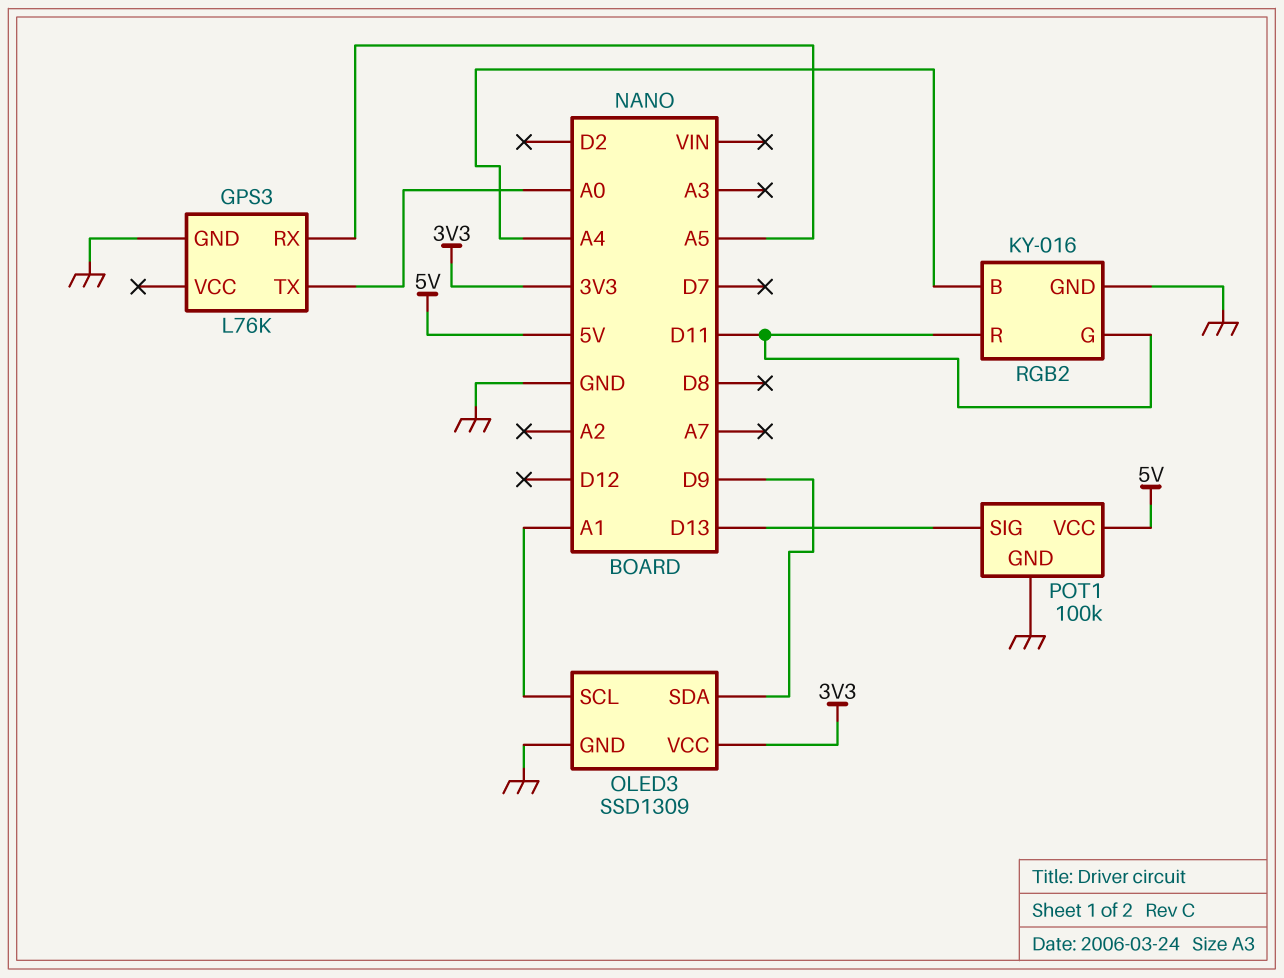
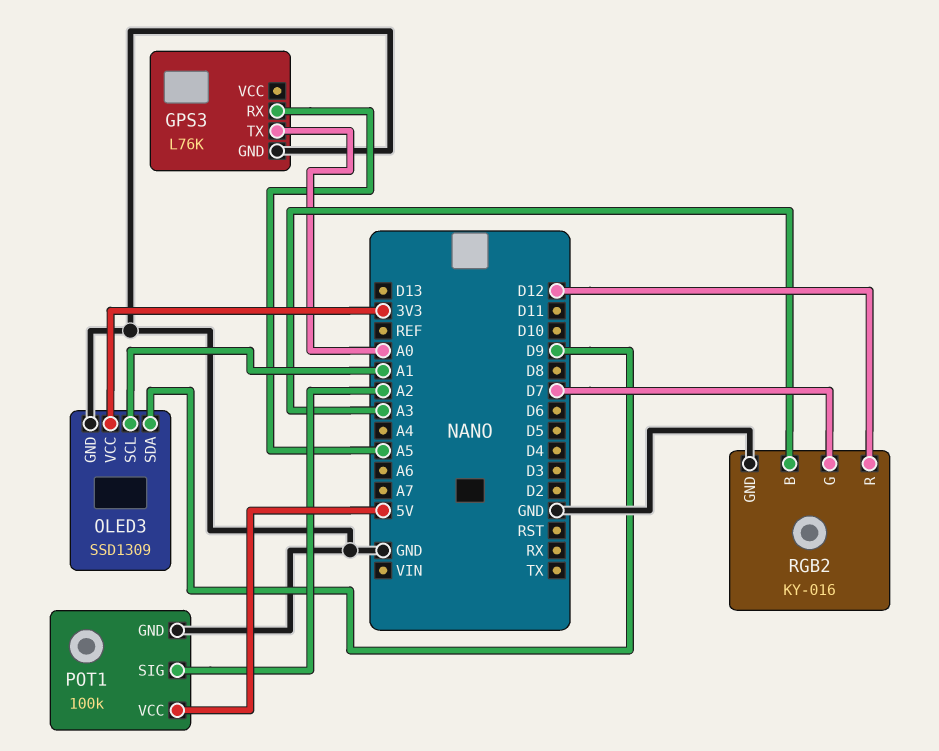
POT1 pin SIG: D13 -> A2
RGB2 pin B: A4 -> A3
RGB2 pin G: D11 -> D7
RGB2 pin R: D11 -> D12

